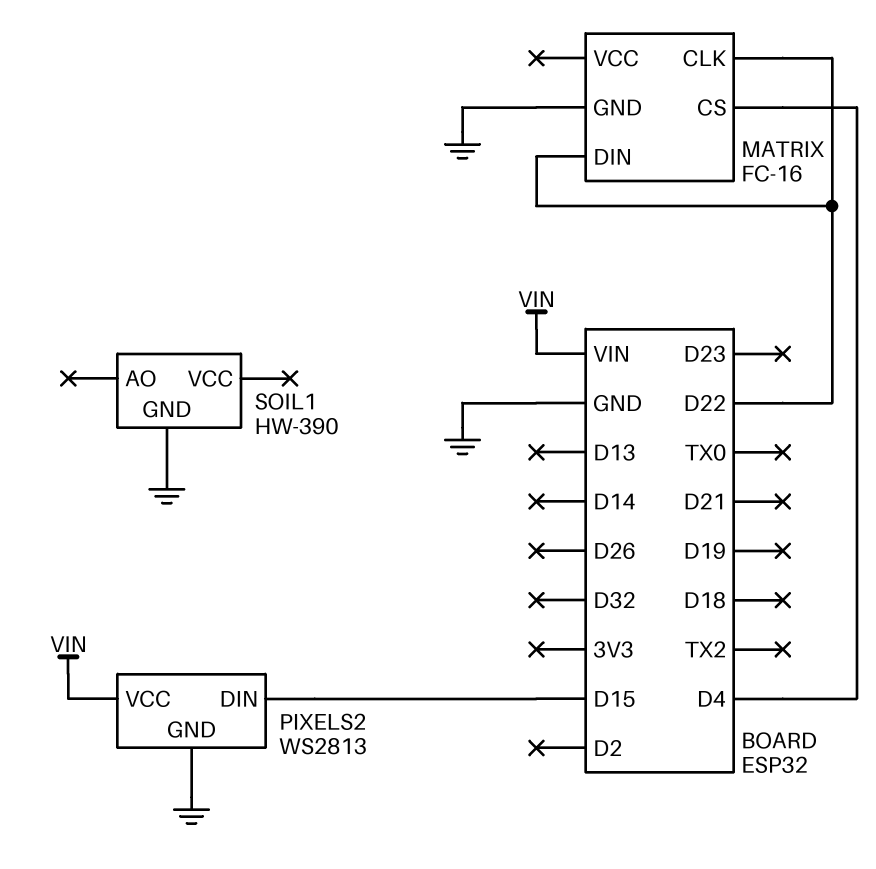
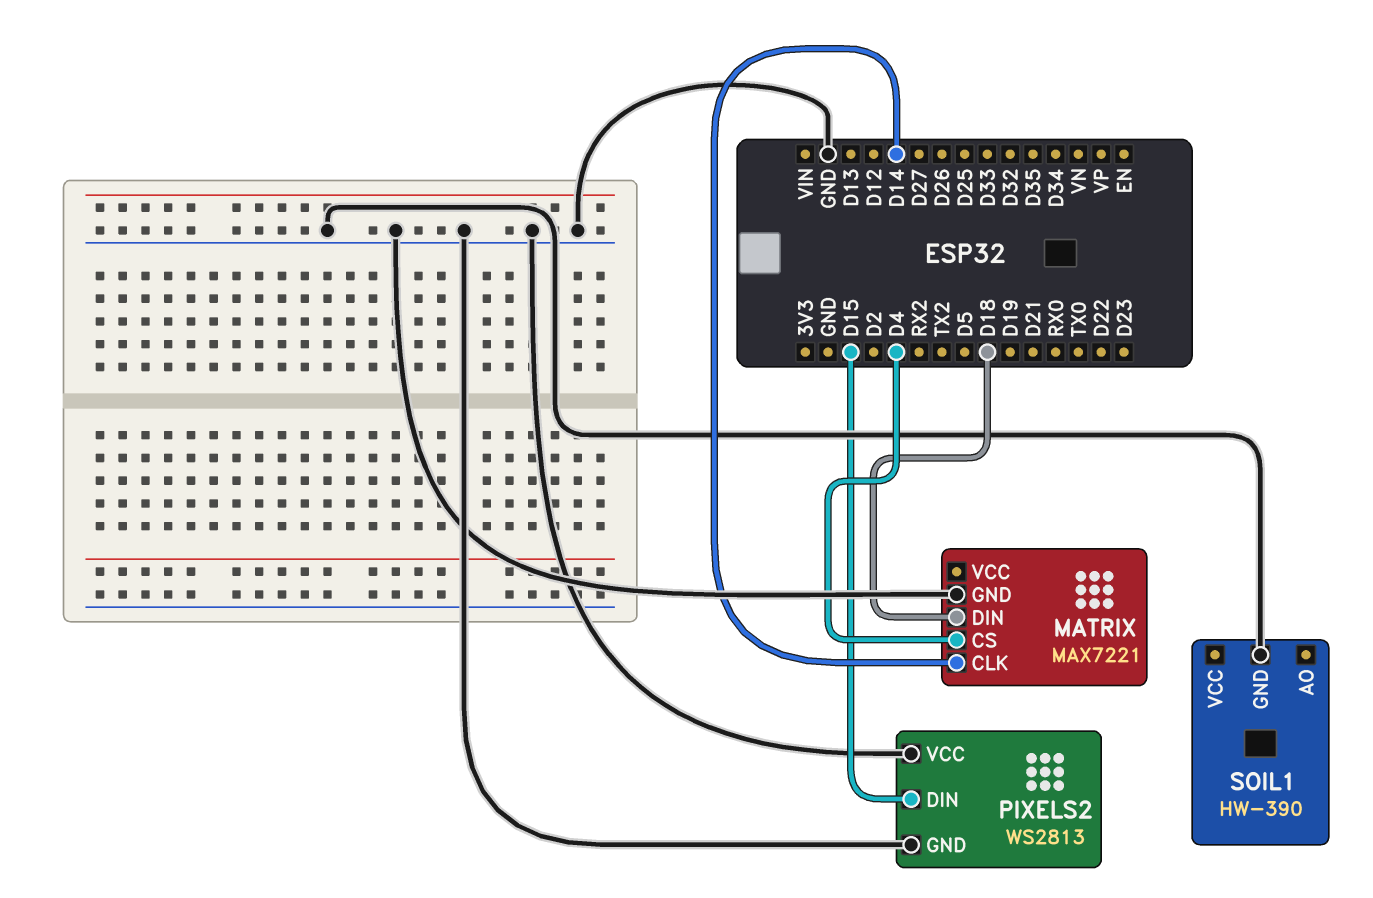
MATRIX: FC-16 -> MAX7221
MATRIX pin CLK: D22 -> D14
MATRIX pin DIN: D22 -> D18
PIXELS2 pin VCC: VIN -> GND

